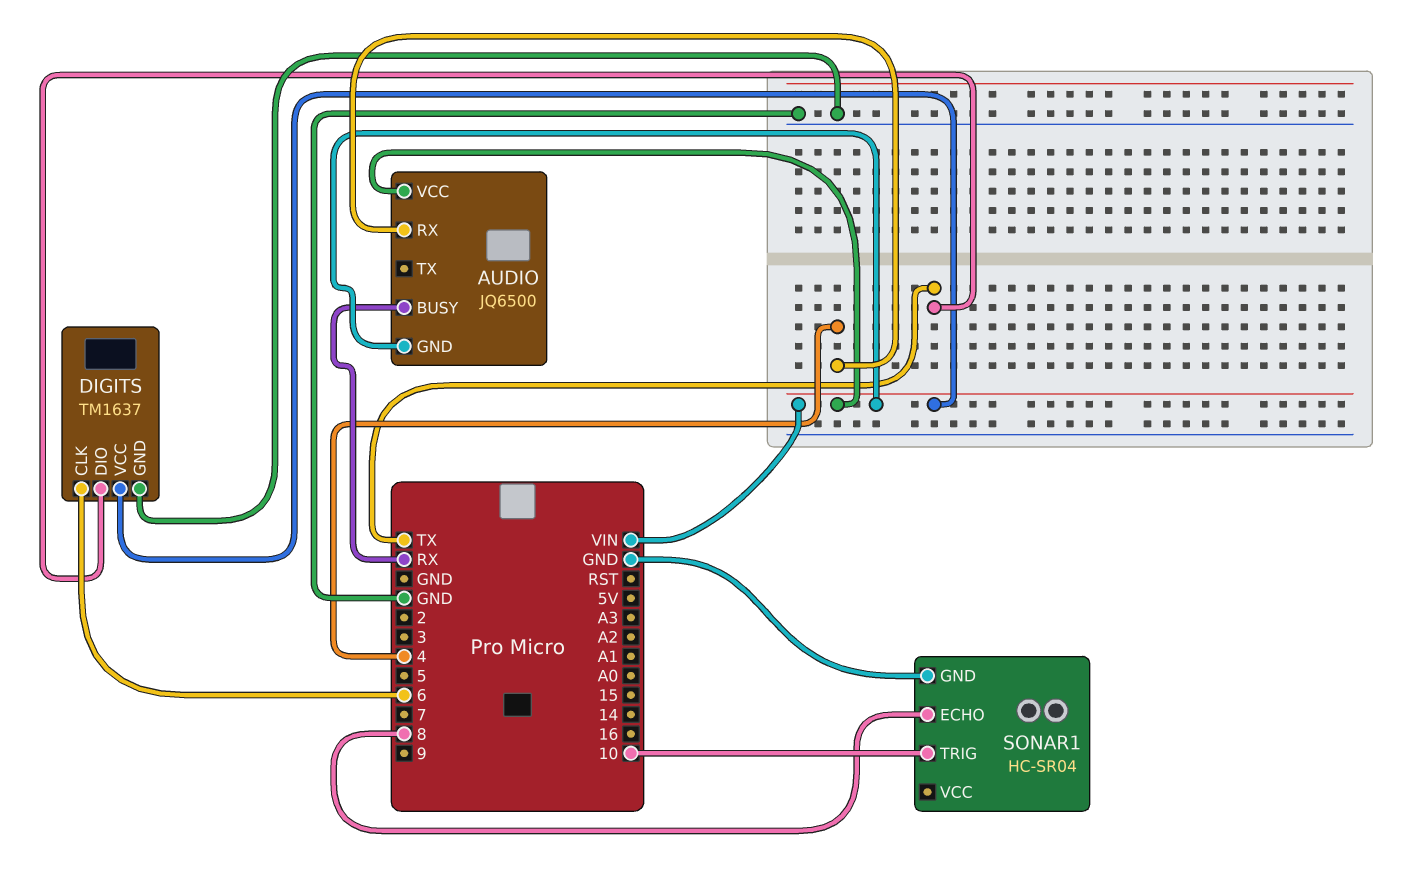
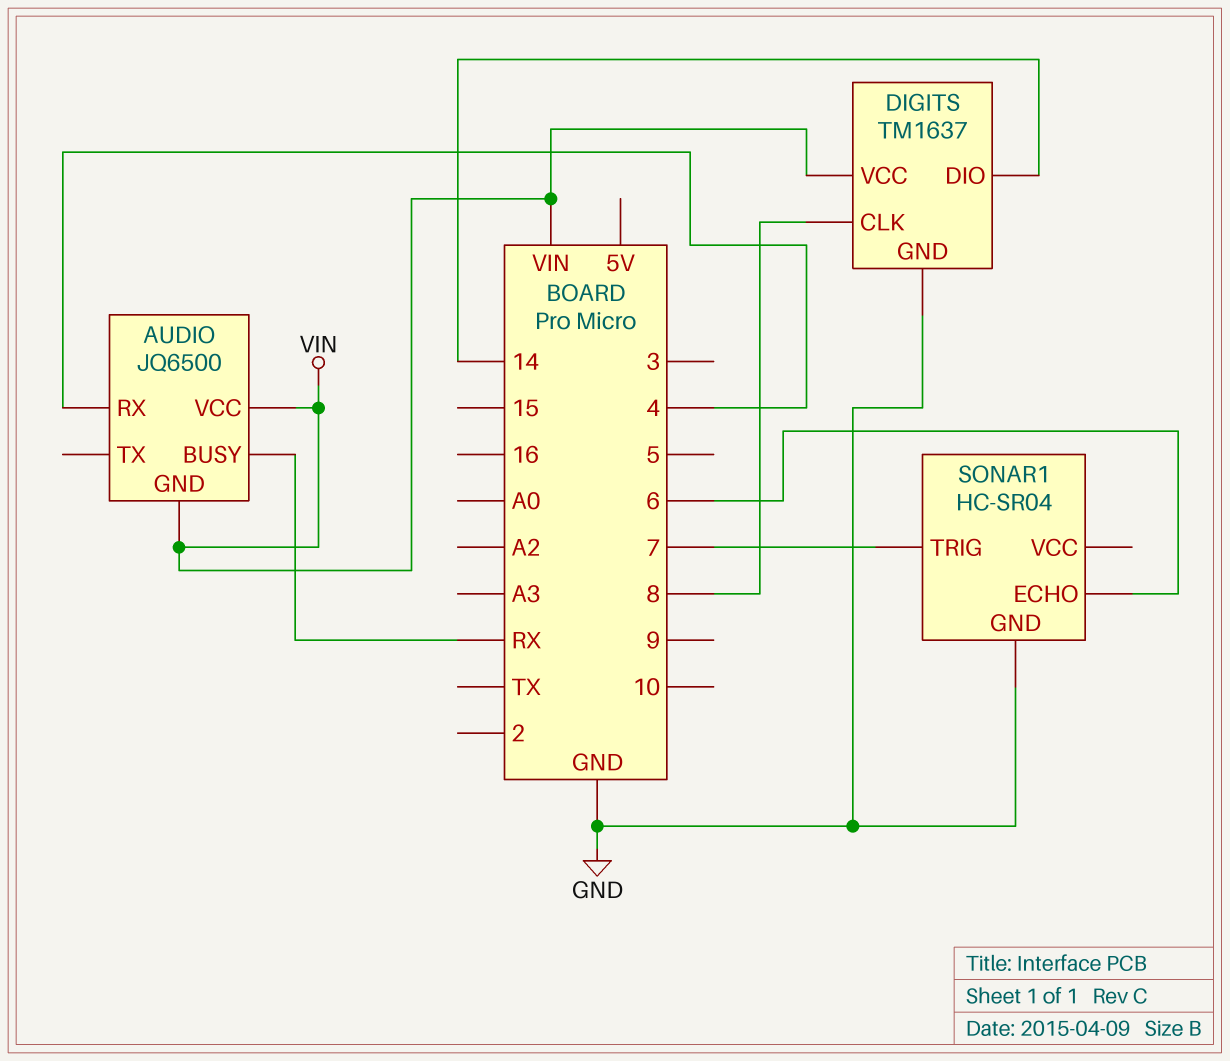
DIGITS pin CLK: 6 -> 8
DIGITS pin DIO: TX -> 14
SONAR1 pin ECHO: 8 -> 6
SONAR1 pin TRIG: 10 -> 7

